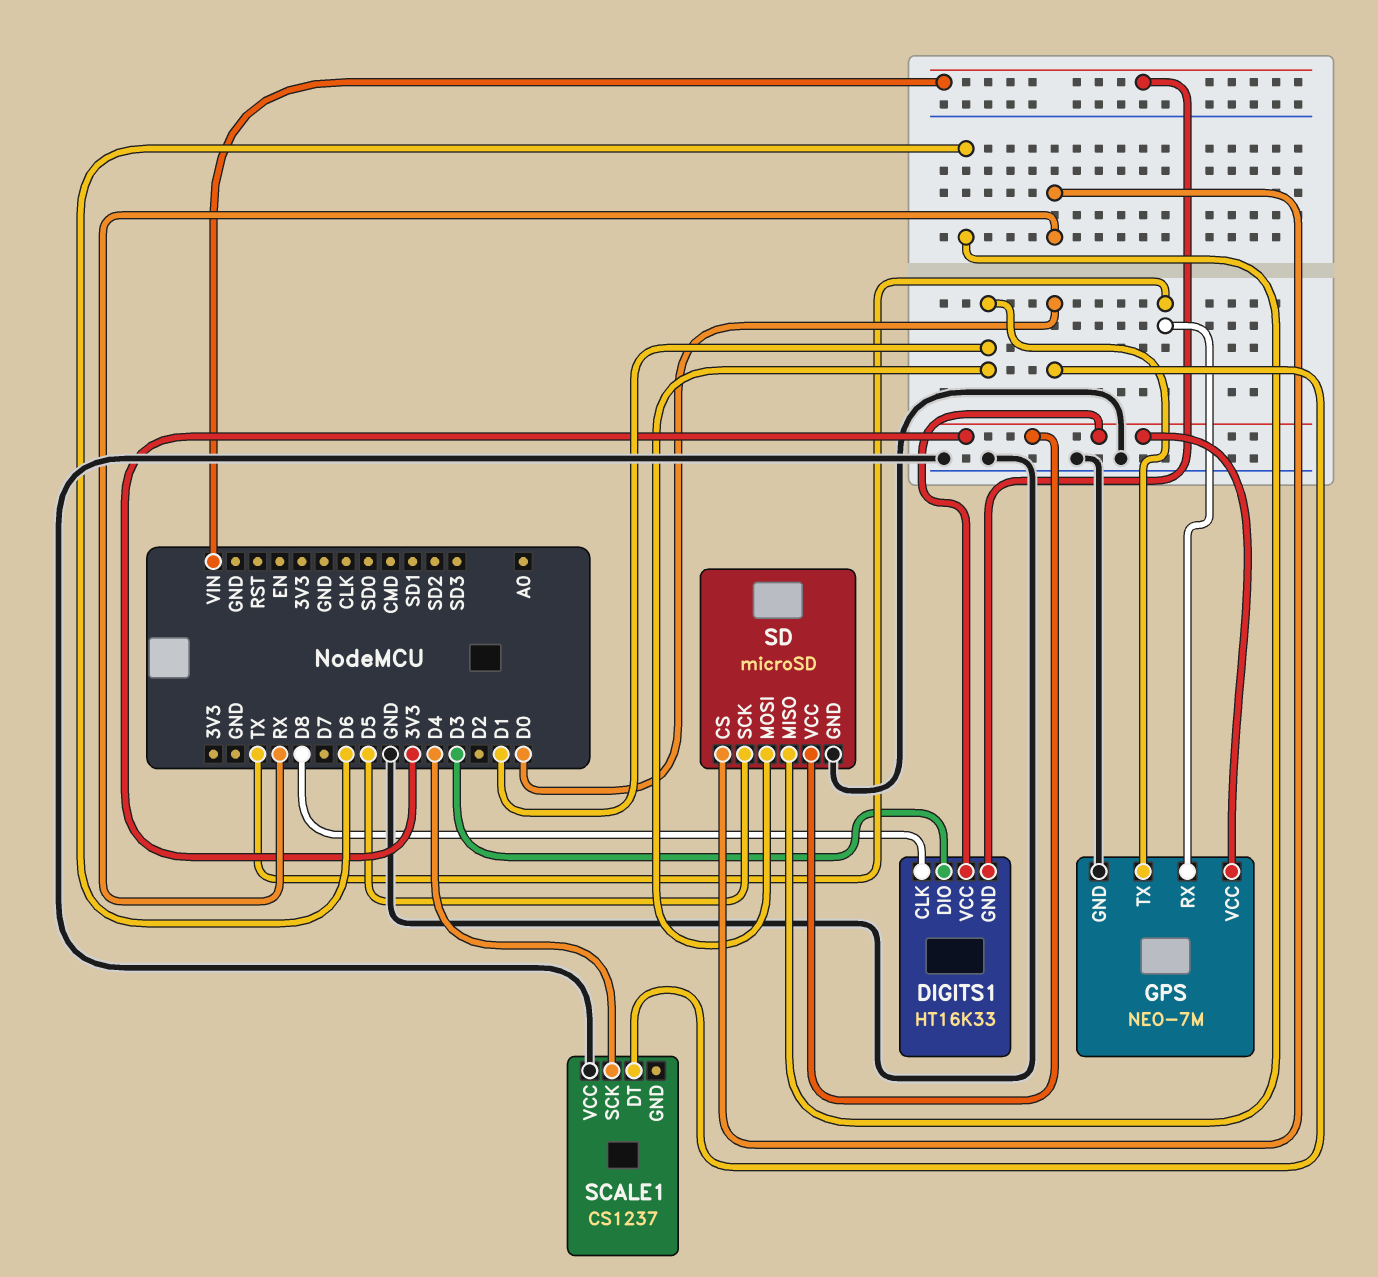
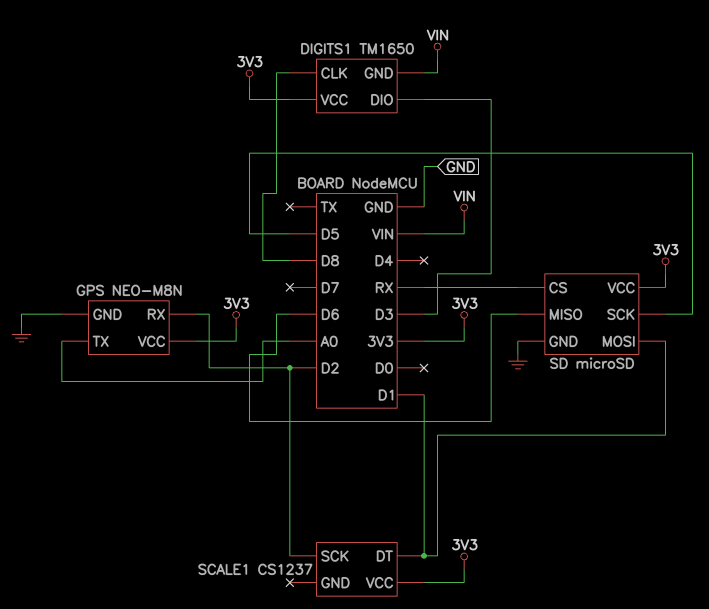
DIGITS1: HT16K33 -> TM1650
GPS: NEO-7M -> NEO-M8N
GPS pin RX: TX -> D2
GPS pin TX: D1 -> A0
SCALE1 pin DT: D0 -> D1
SCALE1 pin SCK: D4 -> D2
SCALE1 pin VCC: GND -> 3V3

